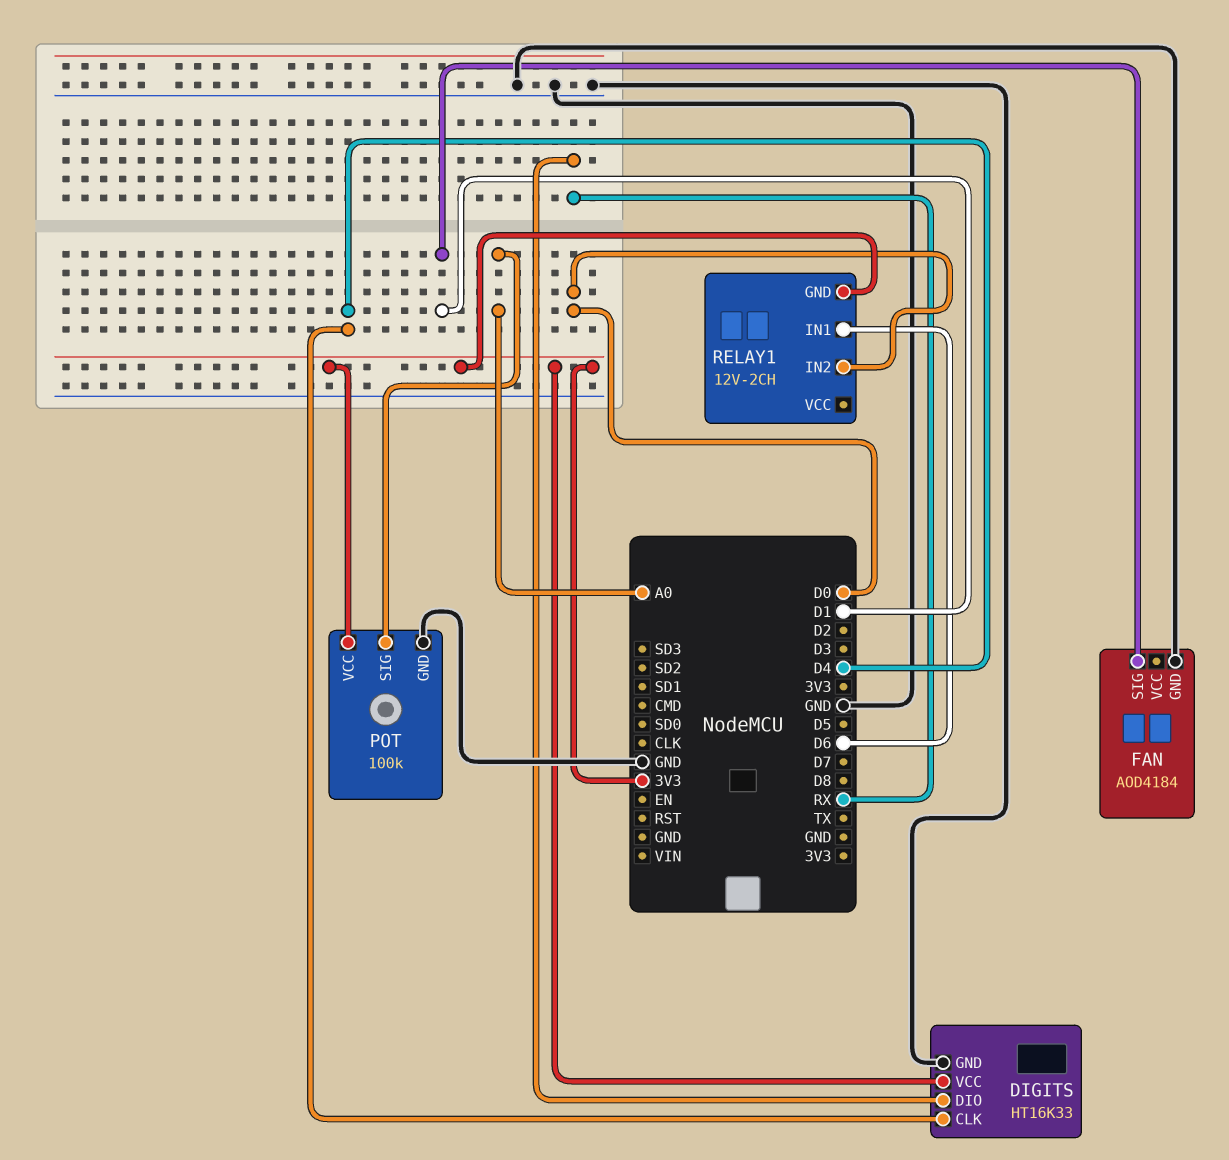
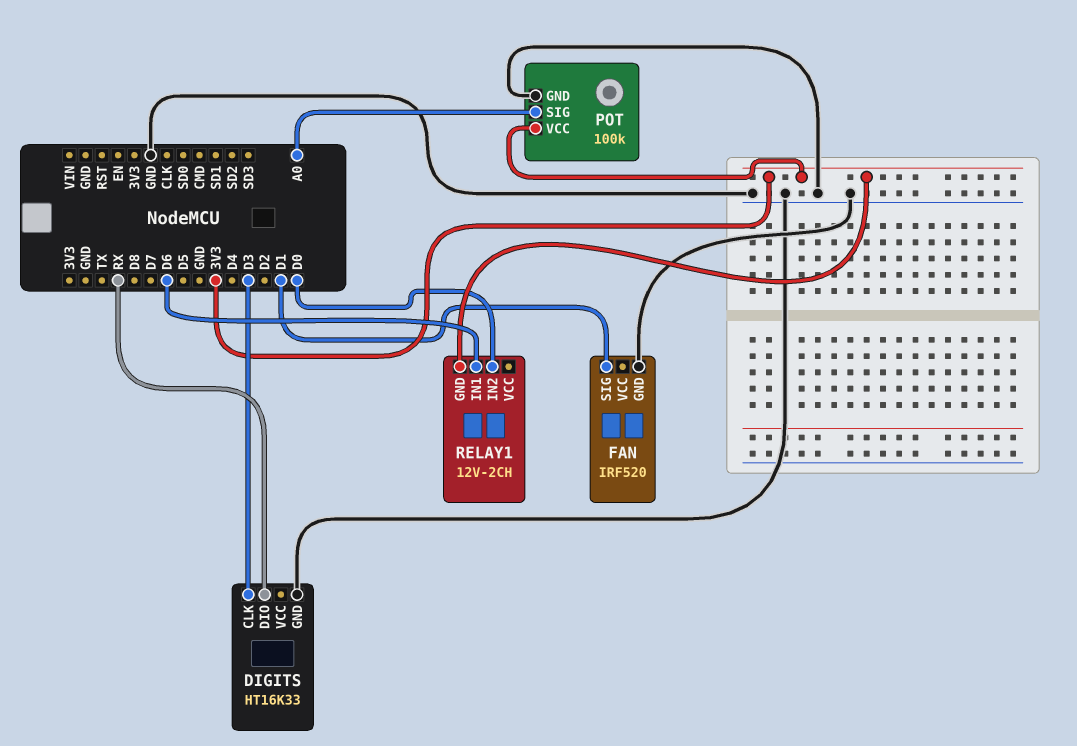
DIGITS pin CLK: D4 -> D3
DIGITS pin VCC: 3V3 -> none
FAN: AOD4184 -> IRF520

